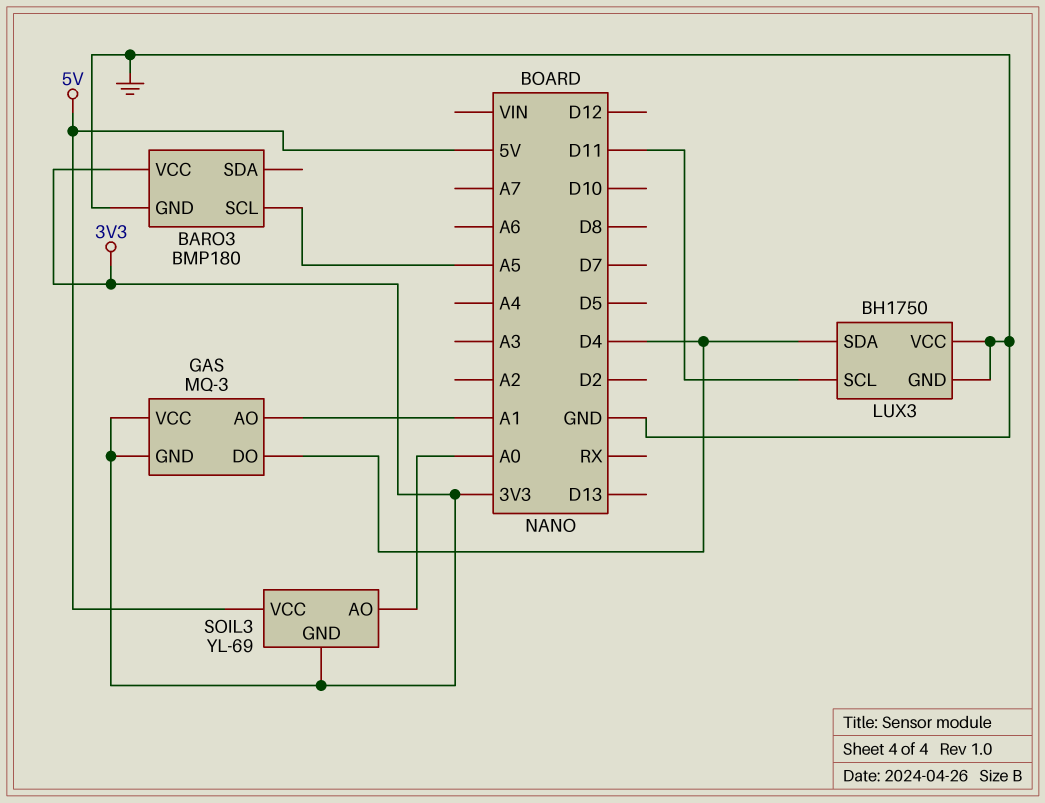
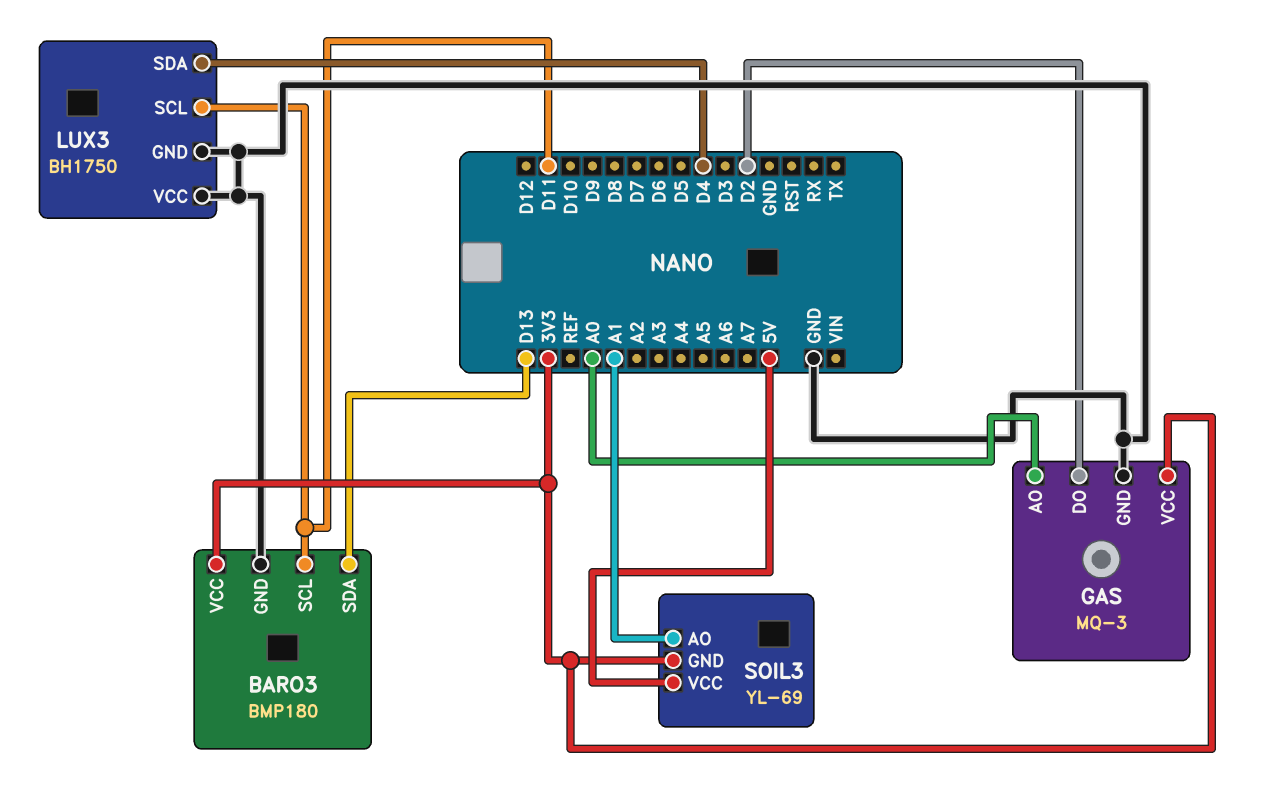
BARO3 pin SCL: A5 -> D11
BARO3 pin SDA: none -> D13
GAS pin AO: A1 -> A0
GAS pin DO: D4 -> D2
GAS pin GND: 3V3 -> GND
SOIL3 pin AO: A0 -> A1

